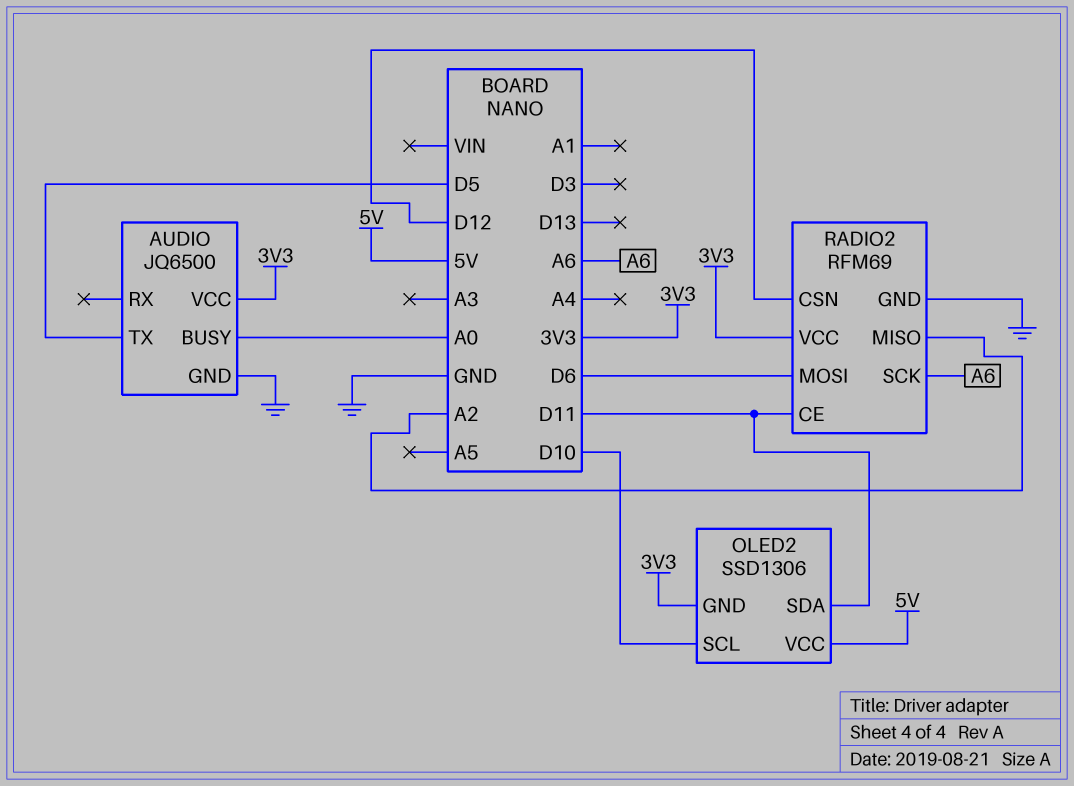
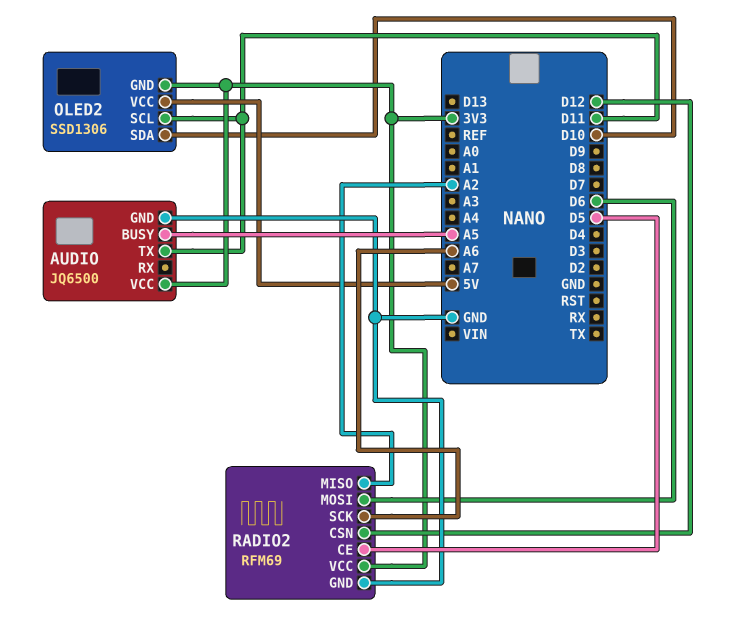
AUDIO pin BUSY: A0 -> A5
AUDIO pin TX: D5 -> D11
OLED2 pin SCL: D10 -> D11
OLED2 pin SDA: D11 -> D10
RADIO2 pin CE: D11 -> D5

